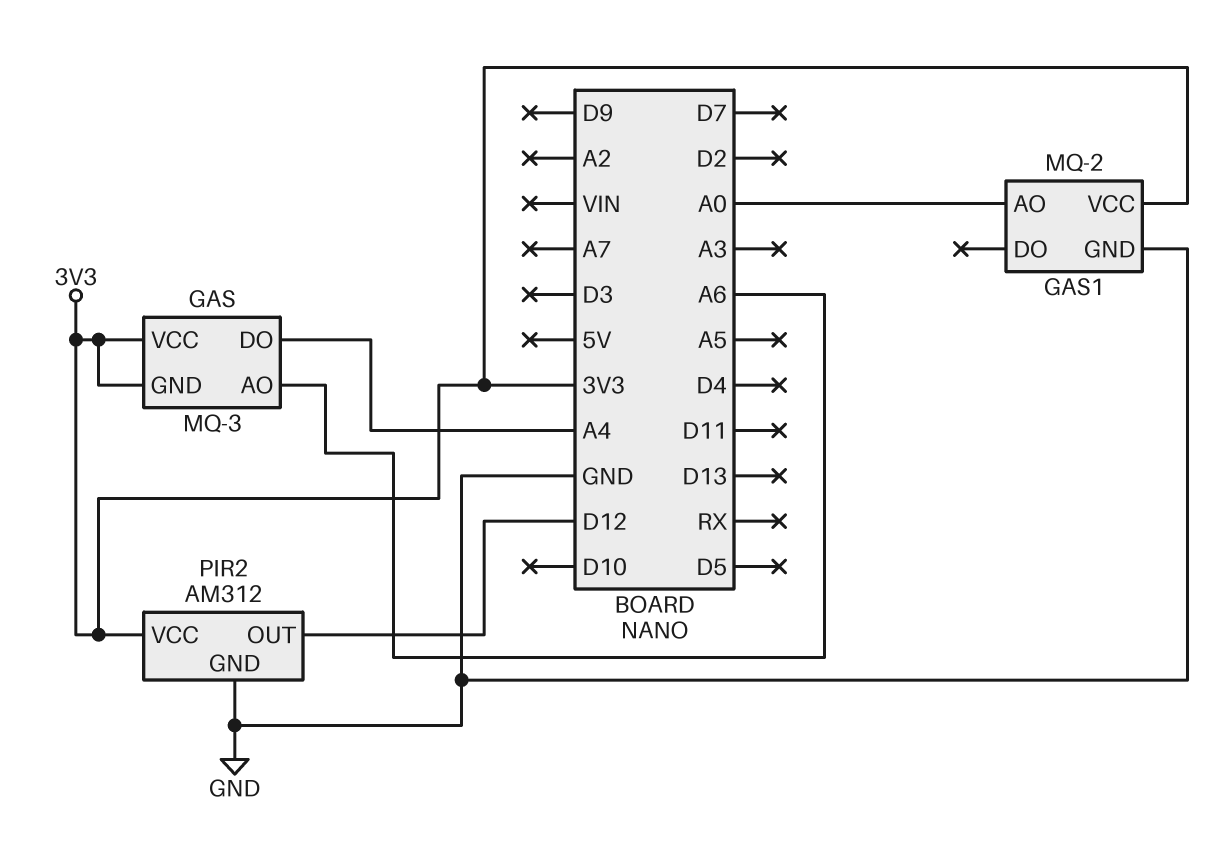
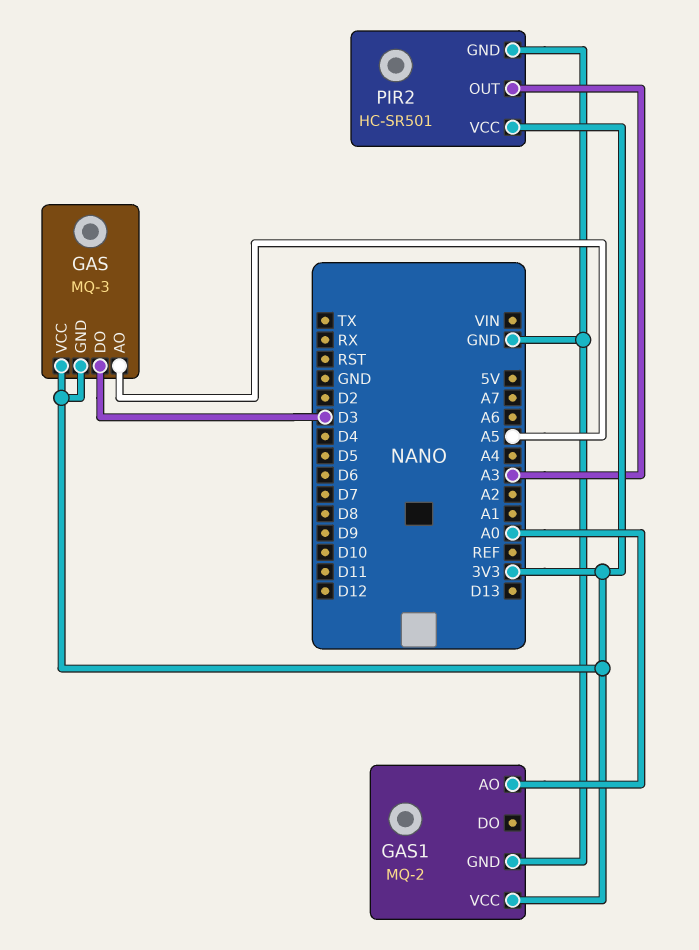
GAS pin AO: A6 -> A5
GAS pin DO: A4 -> D3
PIR2: AM312 -> HC-SR501
PIR2 pin OUT: D12 -> A3

